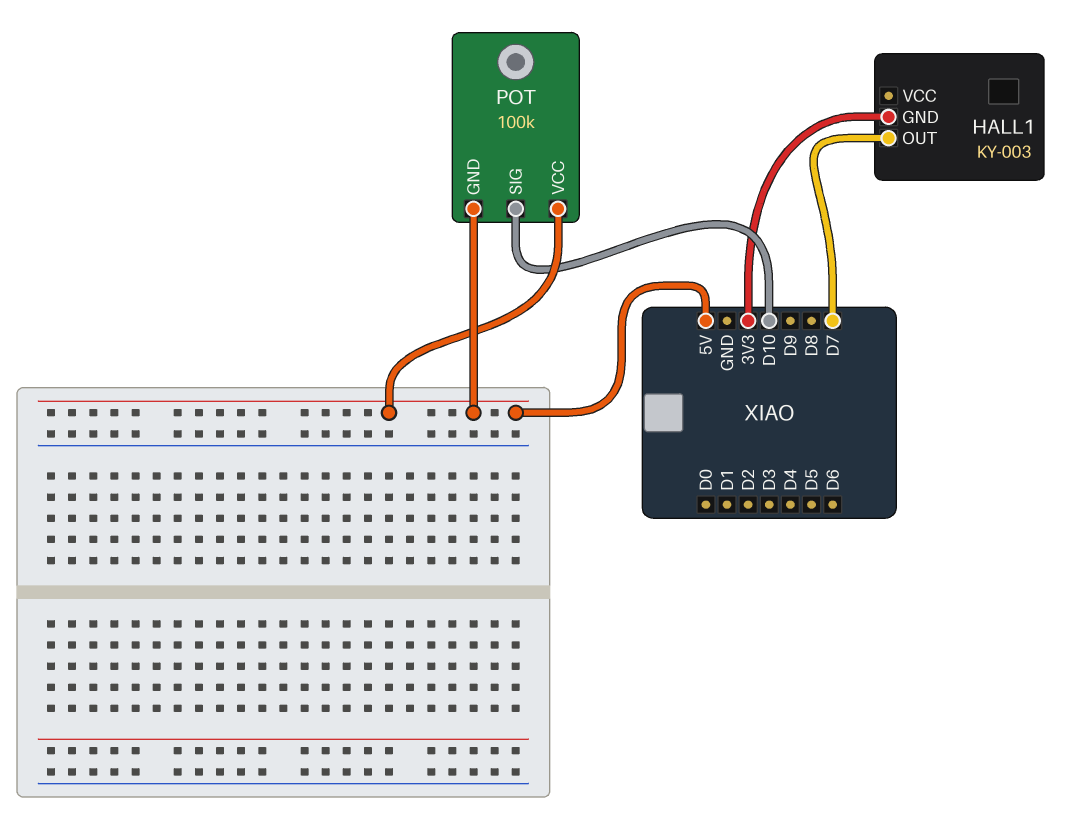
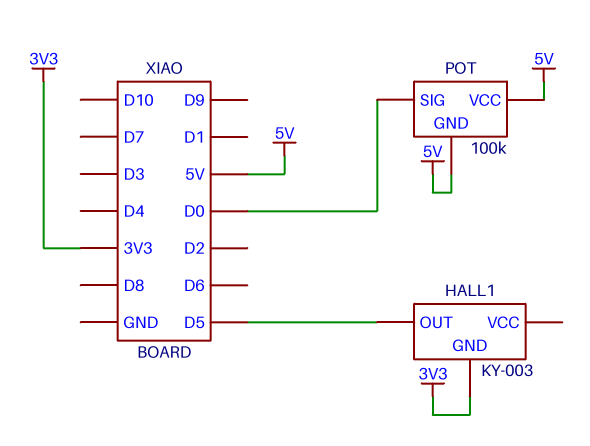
HALL1 pin OUT: D7 -> D5
POT pin SIG: D10 -> D0

